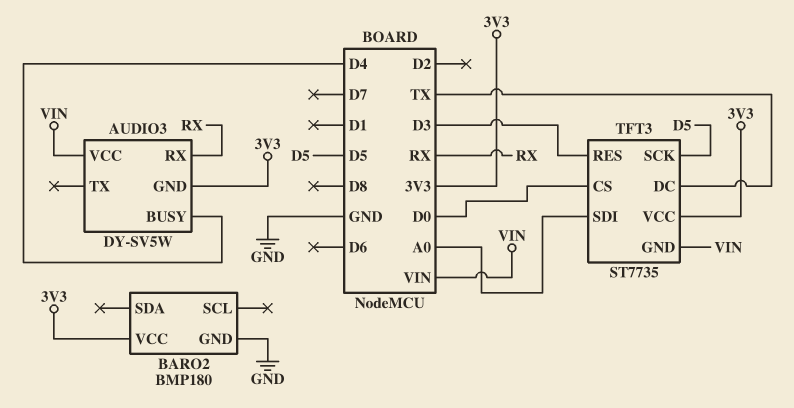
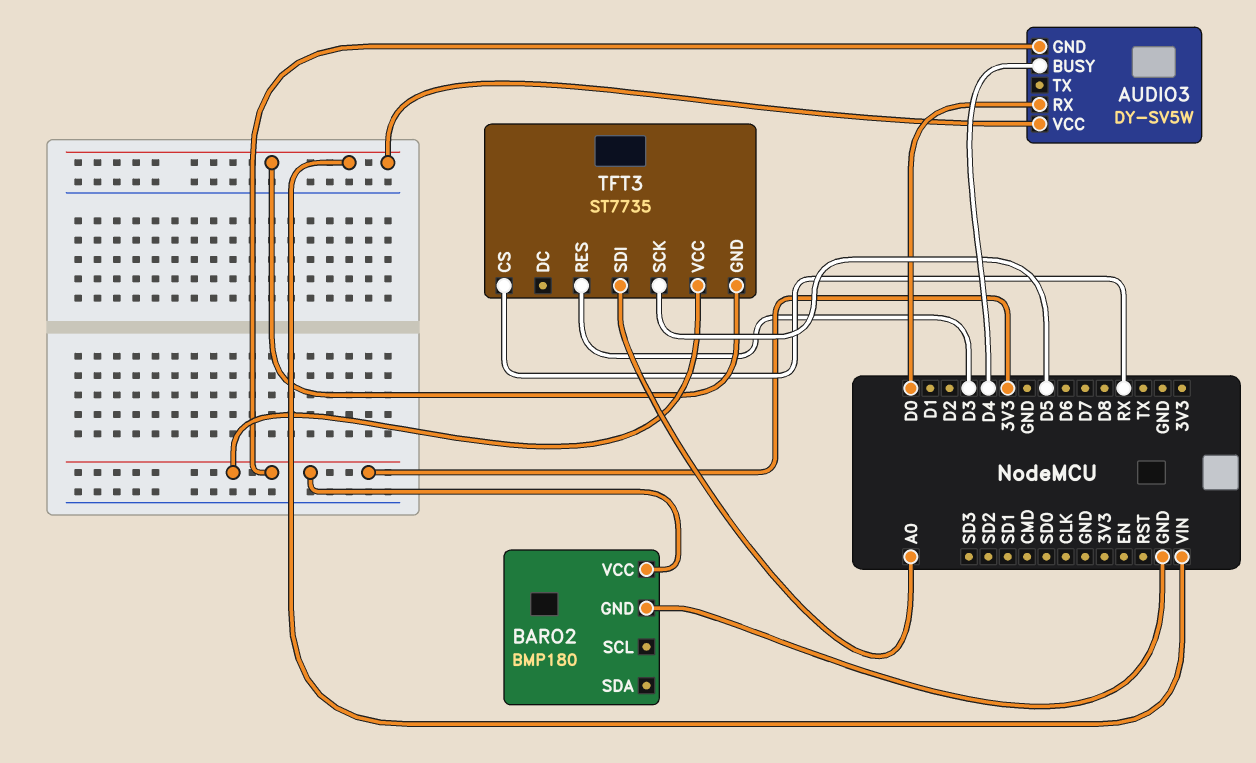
AUDIO3 pin RX: RX -> D0
TFT3 pin CS: D0 -> RX
TFT3 pin DC: TX -> none

